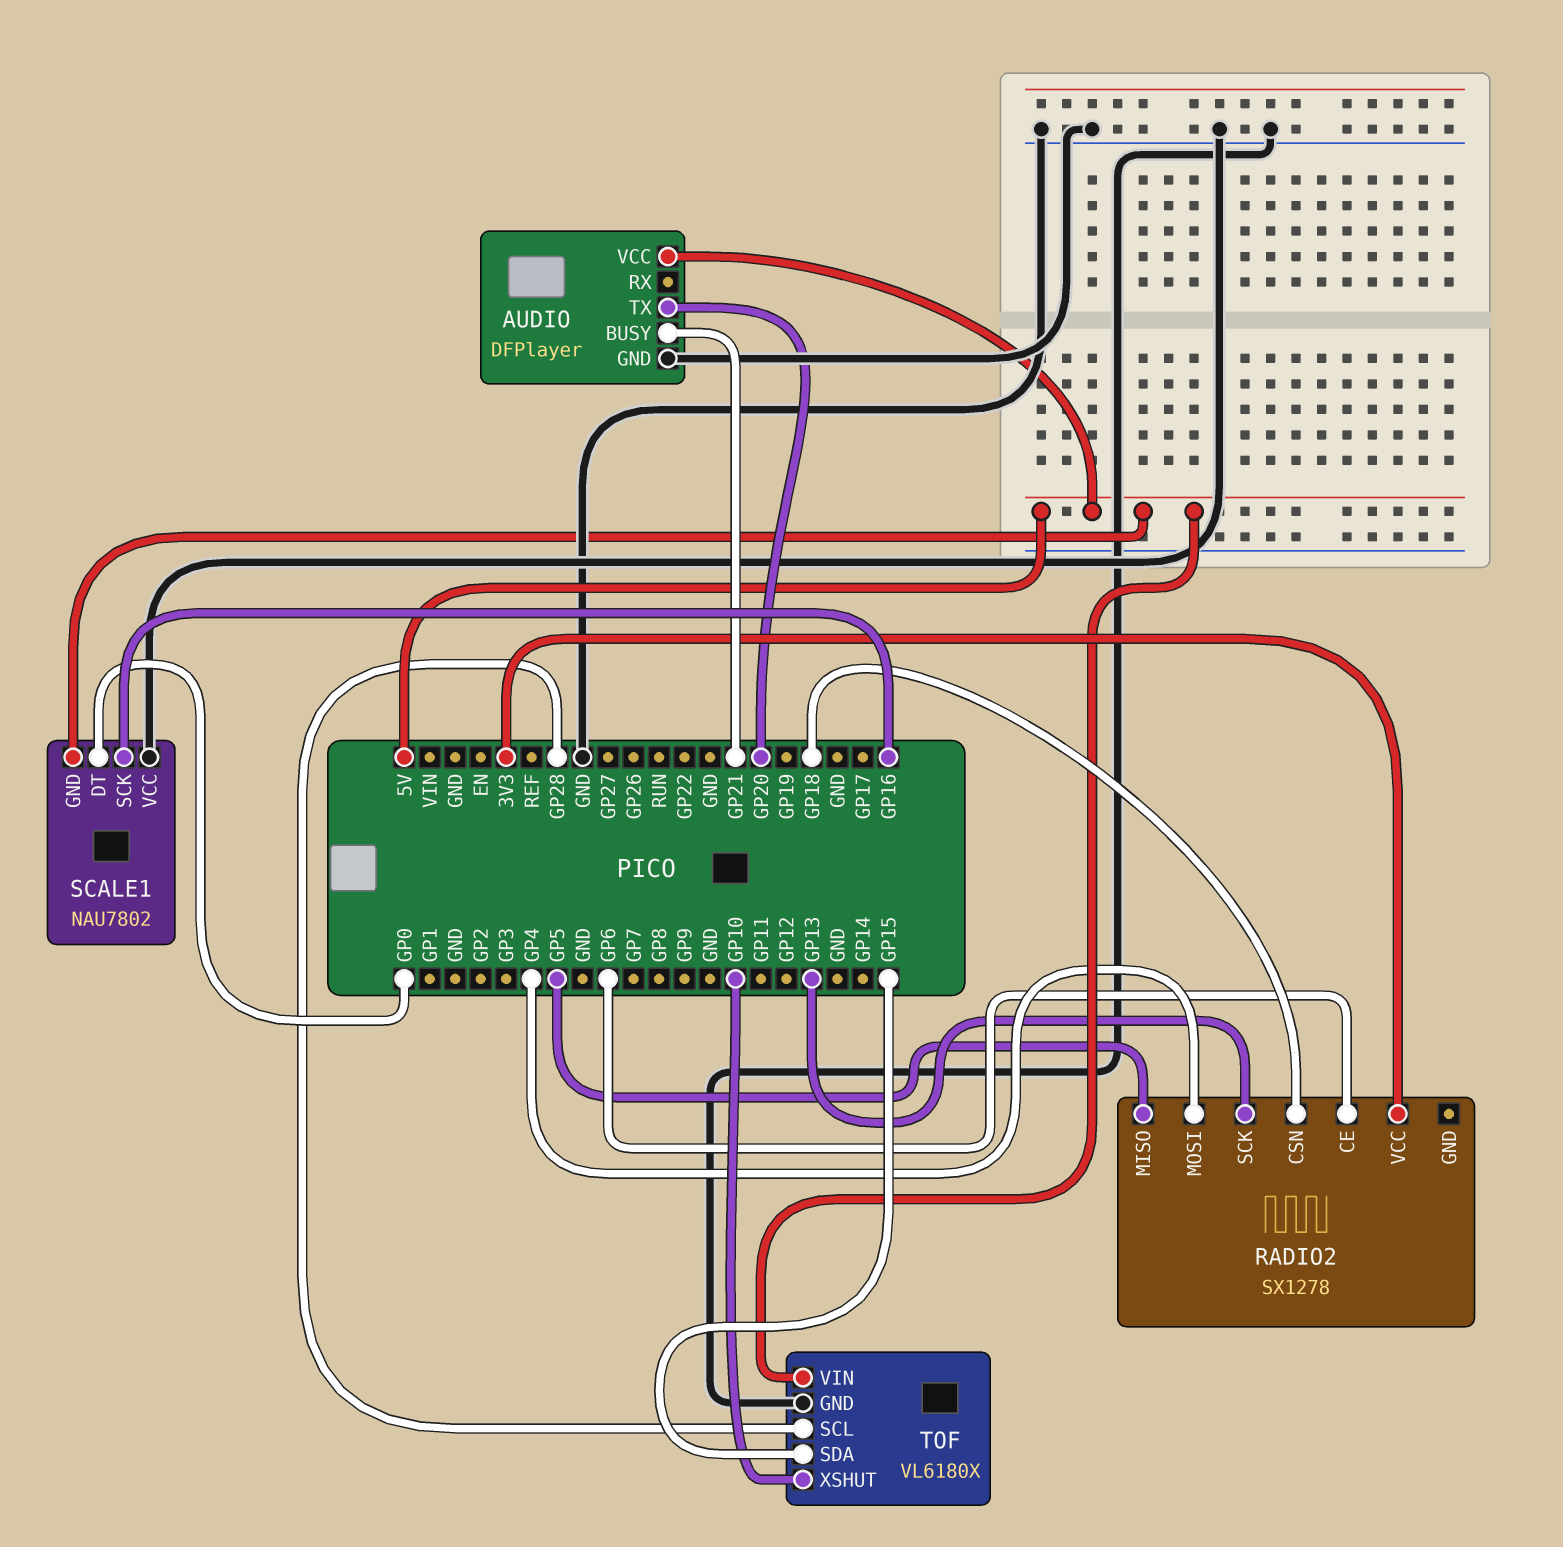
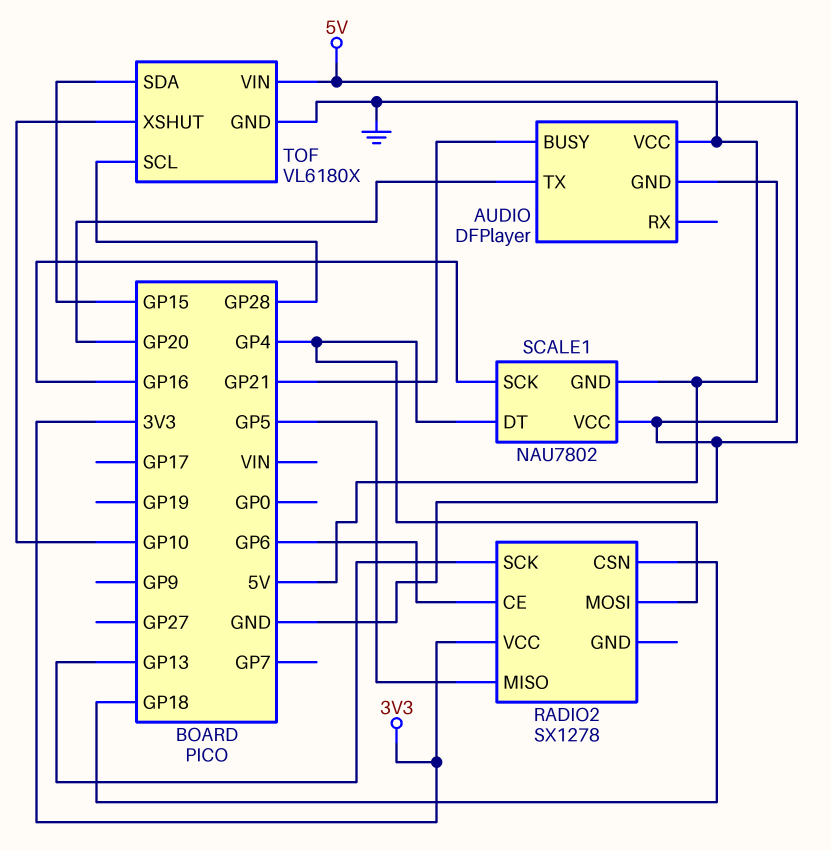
SCALE1 pin DT: GP0 -> GP4

